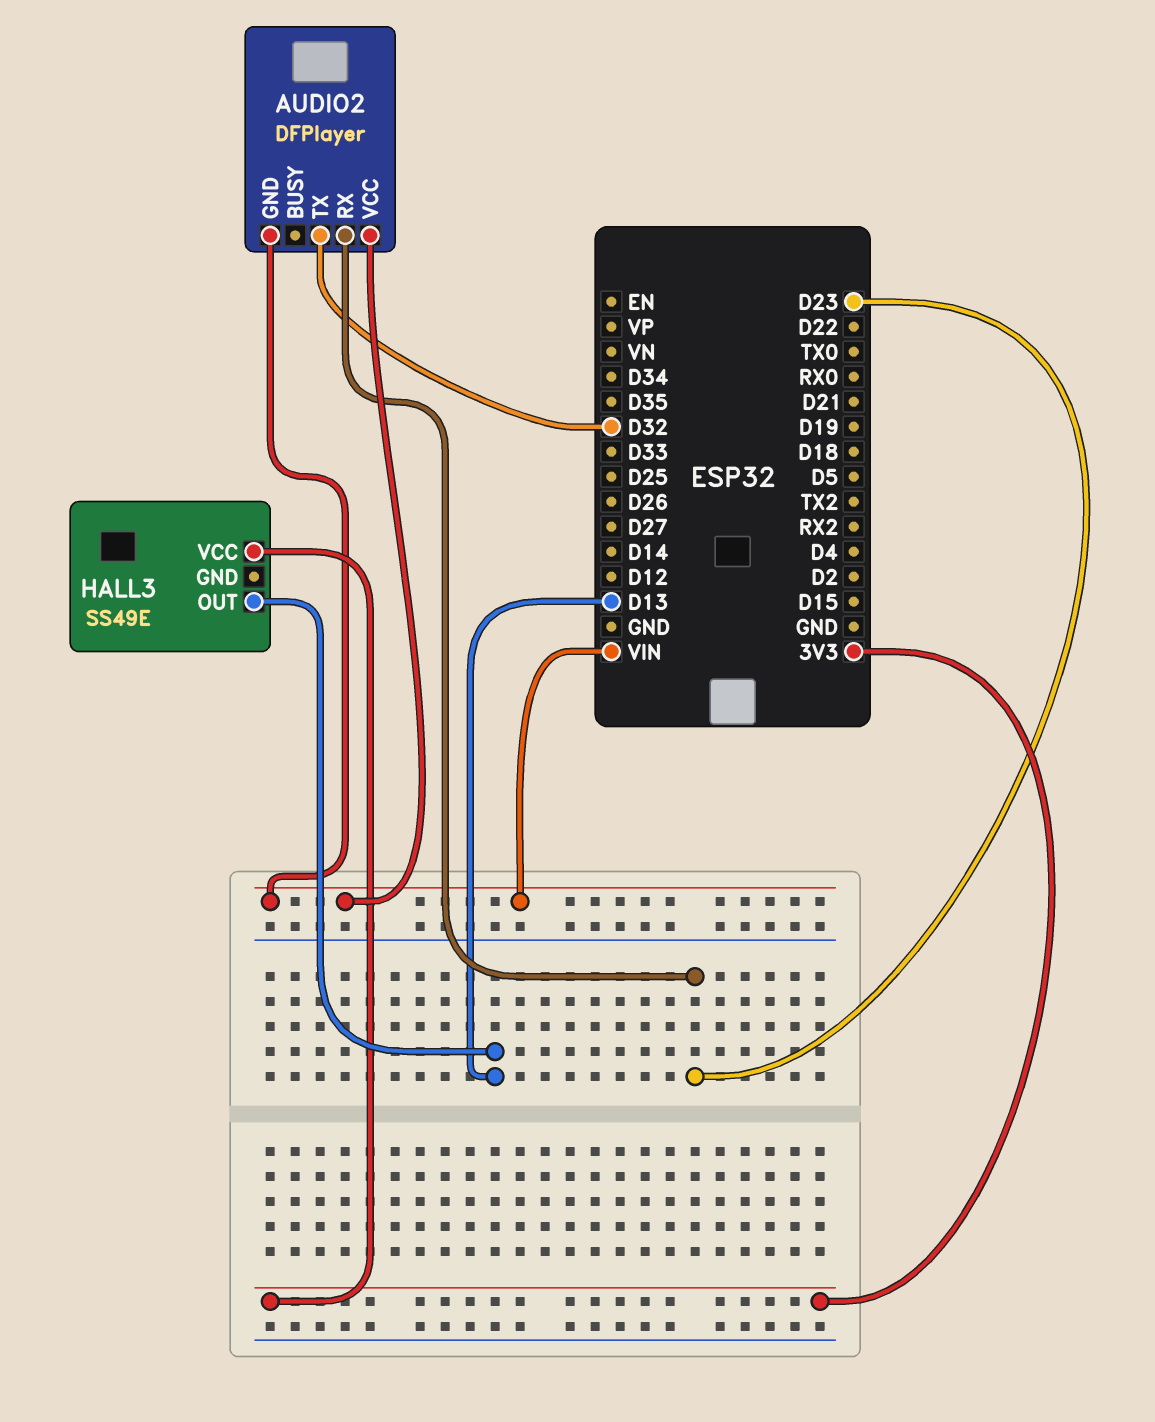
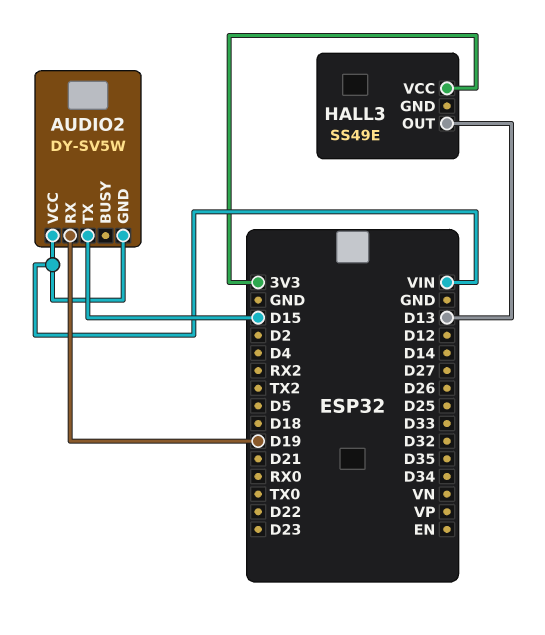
AUDIO2: DFPlayer -> DY-SV5W
AUDIO2 pin RX: D23 -> D19
AUDIO2 pin TX: D32 -> D15

